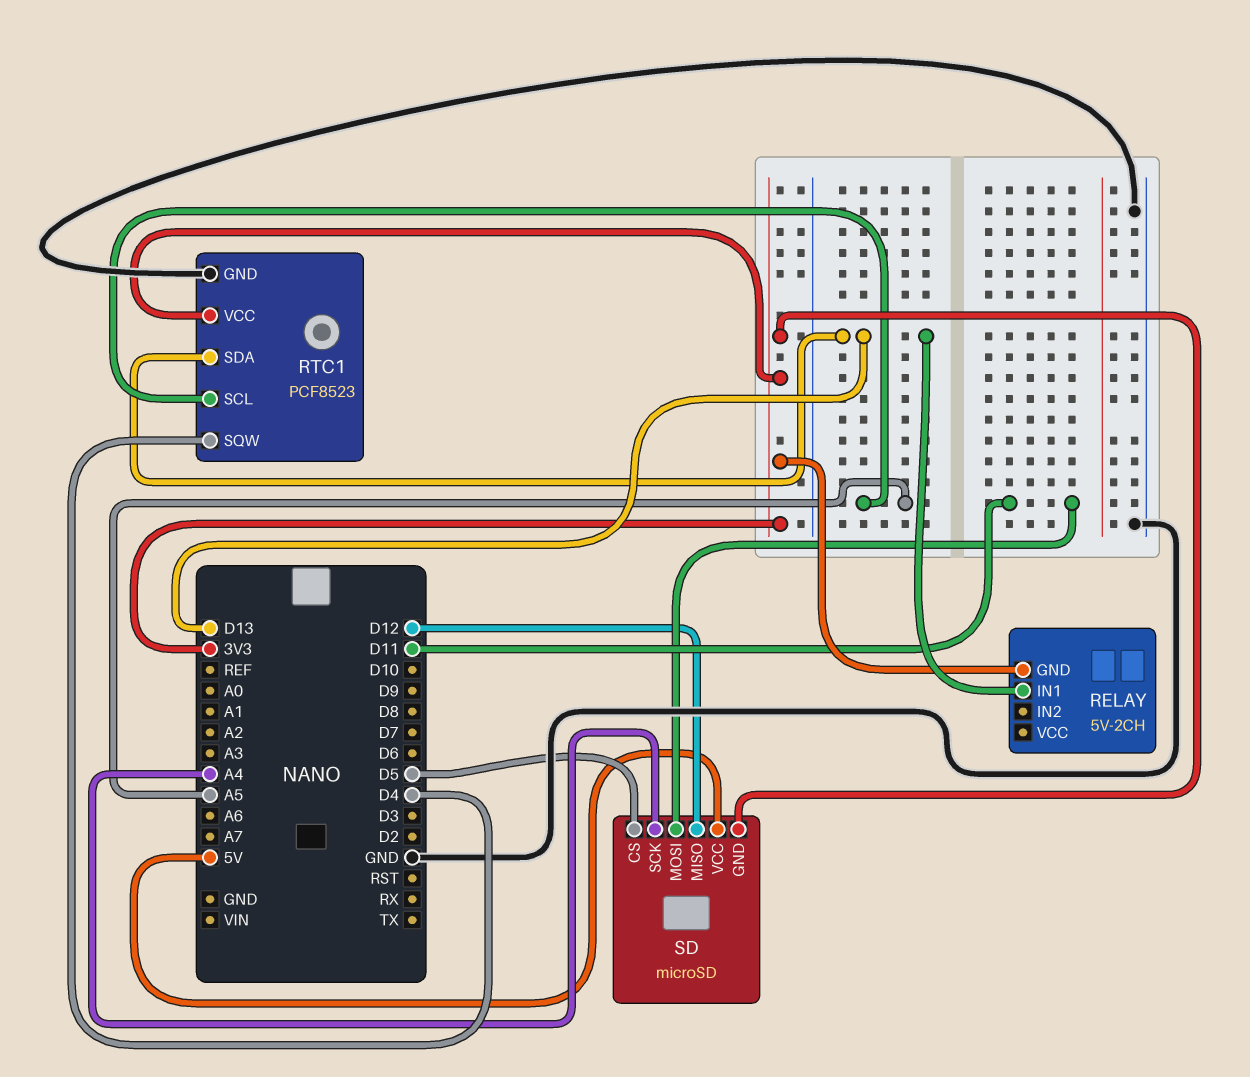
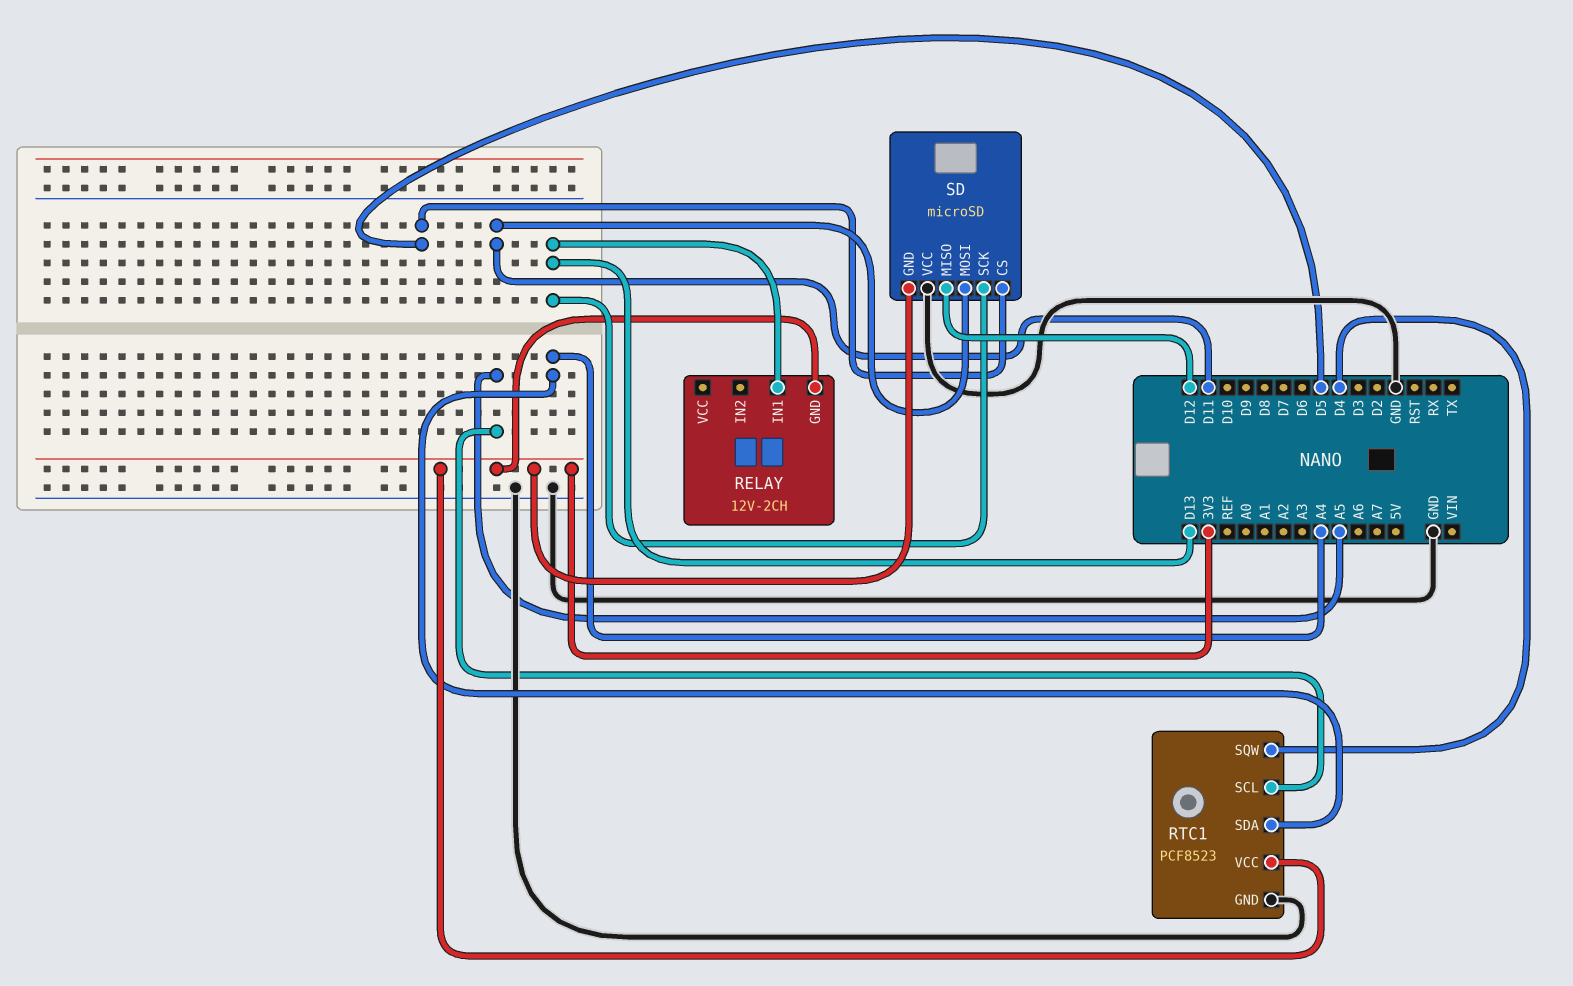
RELAY: 5V-2CH -> 12V-2CH
RTC1 pin SDA: D13 -> A4
SD pin SCK: A4 -> D13
SD pin VCC: 5V -> GND

